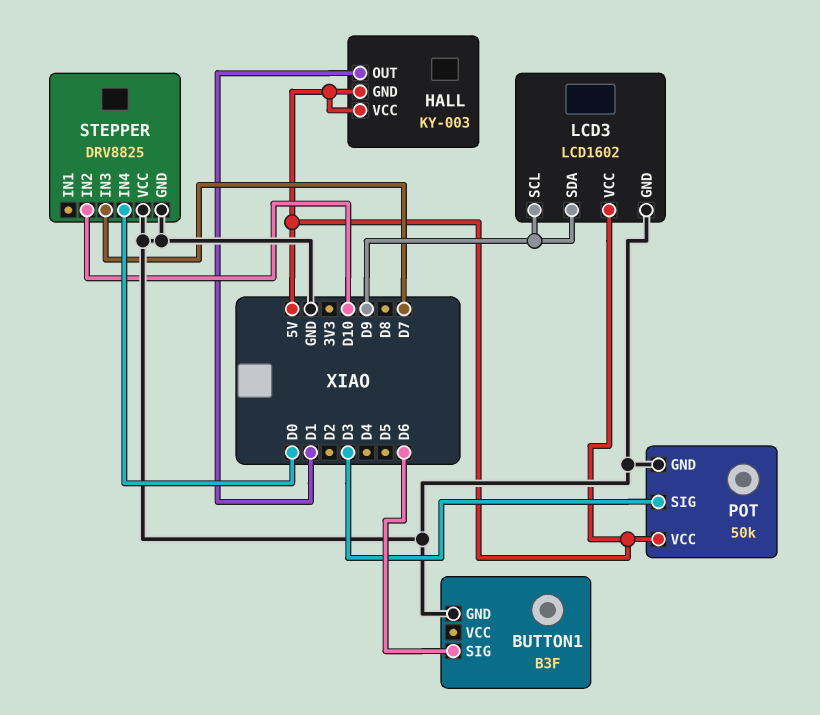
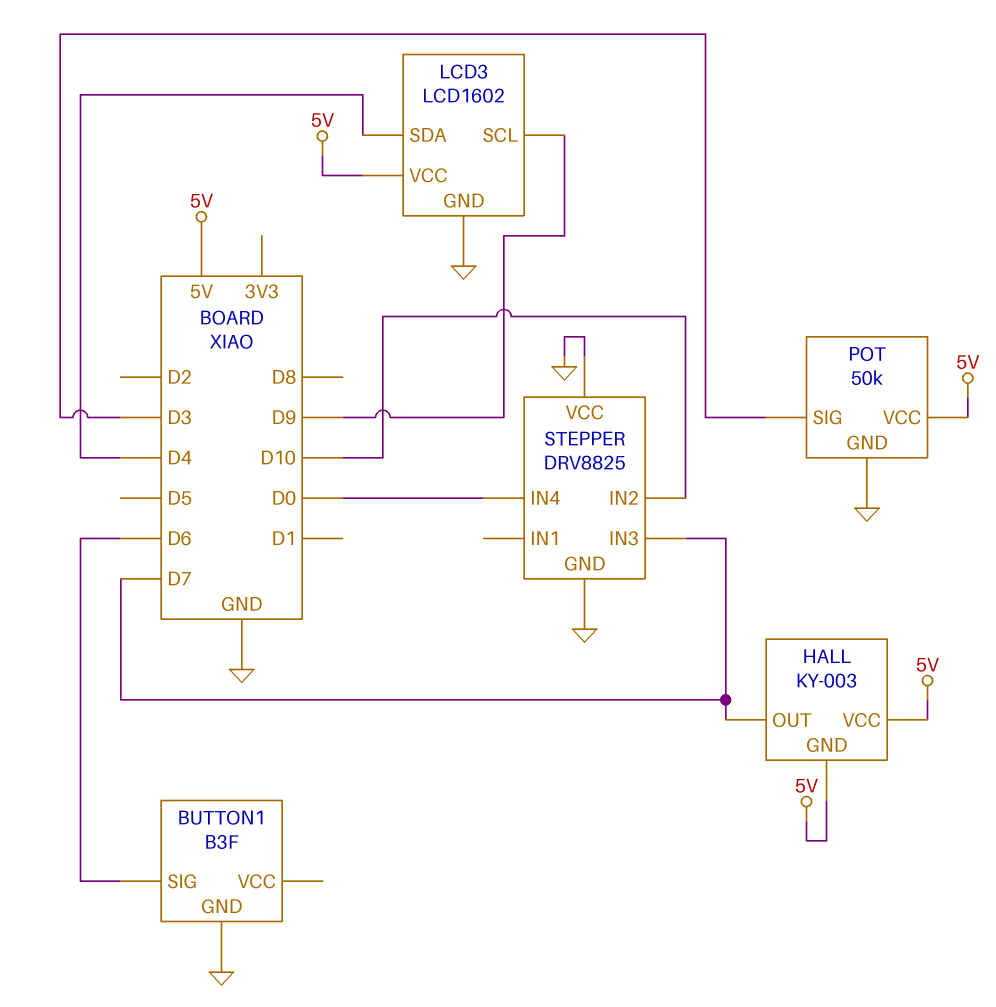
HALL pin OUT: D1 -> D7
LCD3 pin SDA: D9 -> D4

